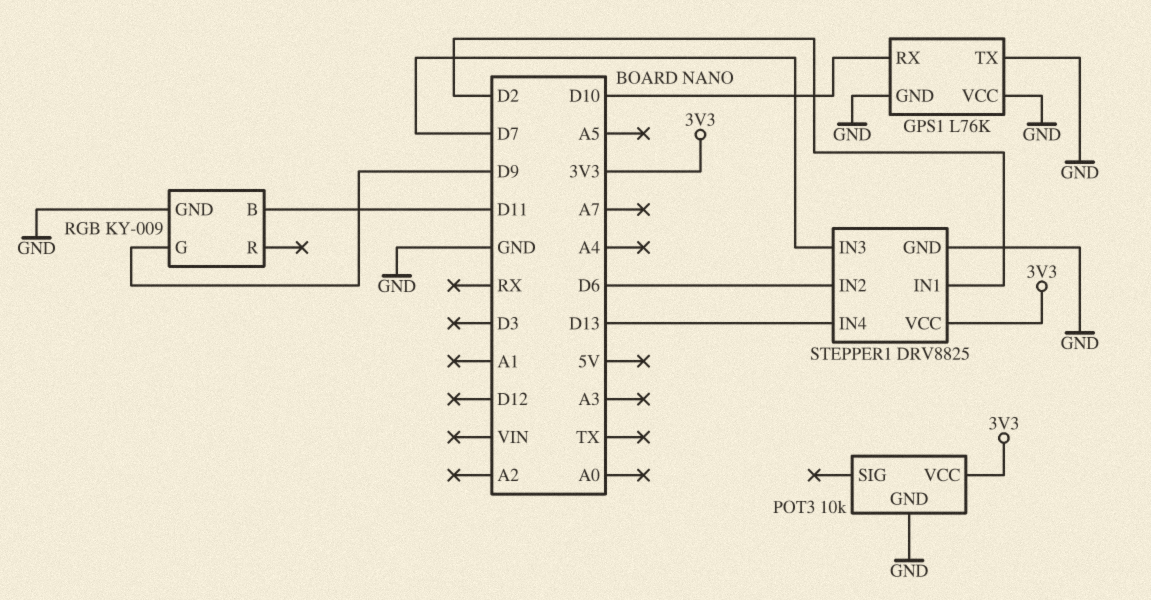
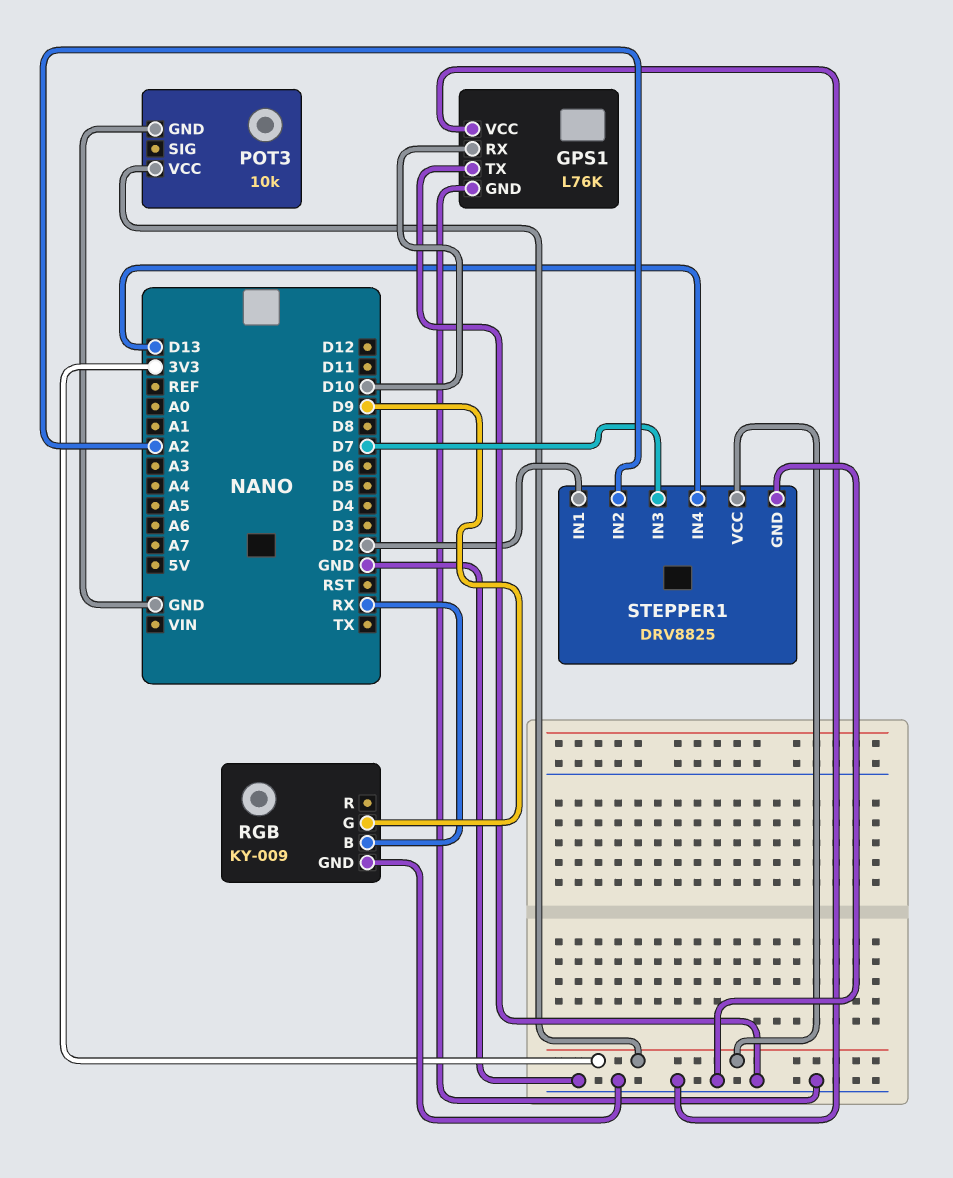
RGB pin B: D11 -> RX
STEPPER1 pin IN2: D6 -> A2

